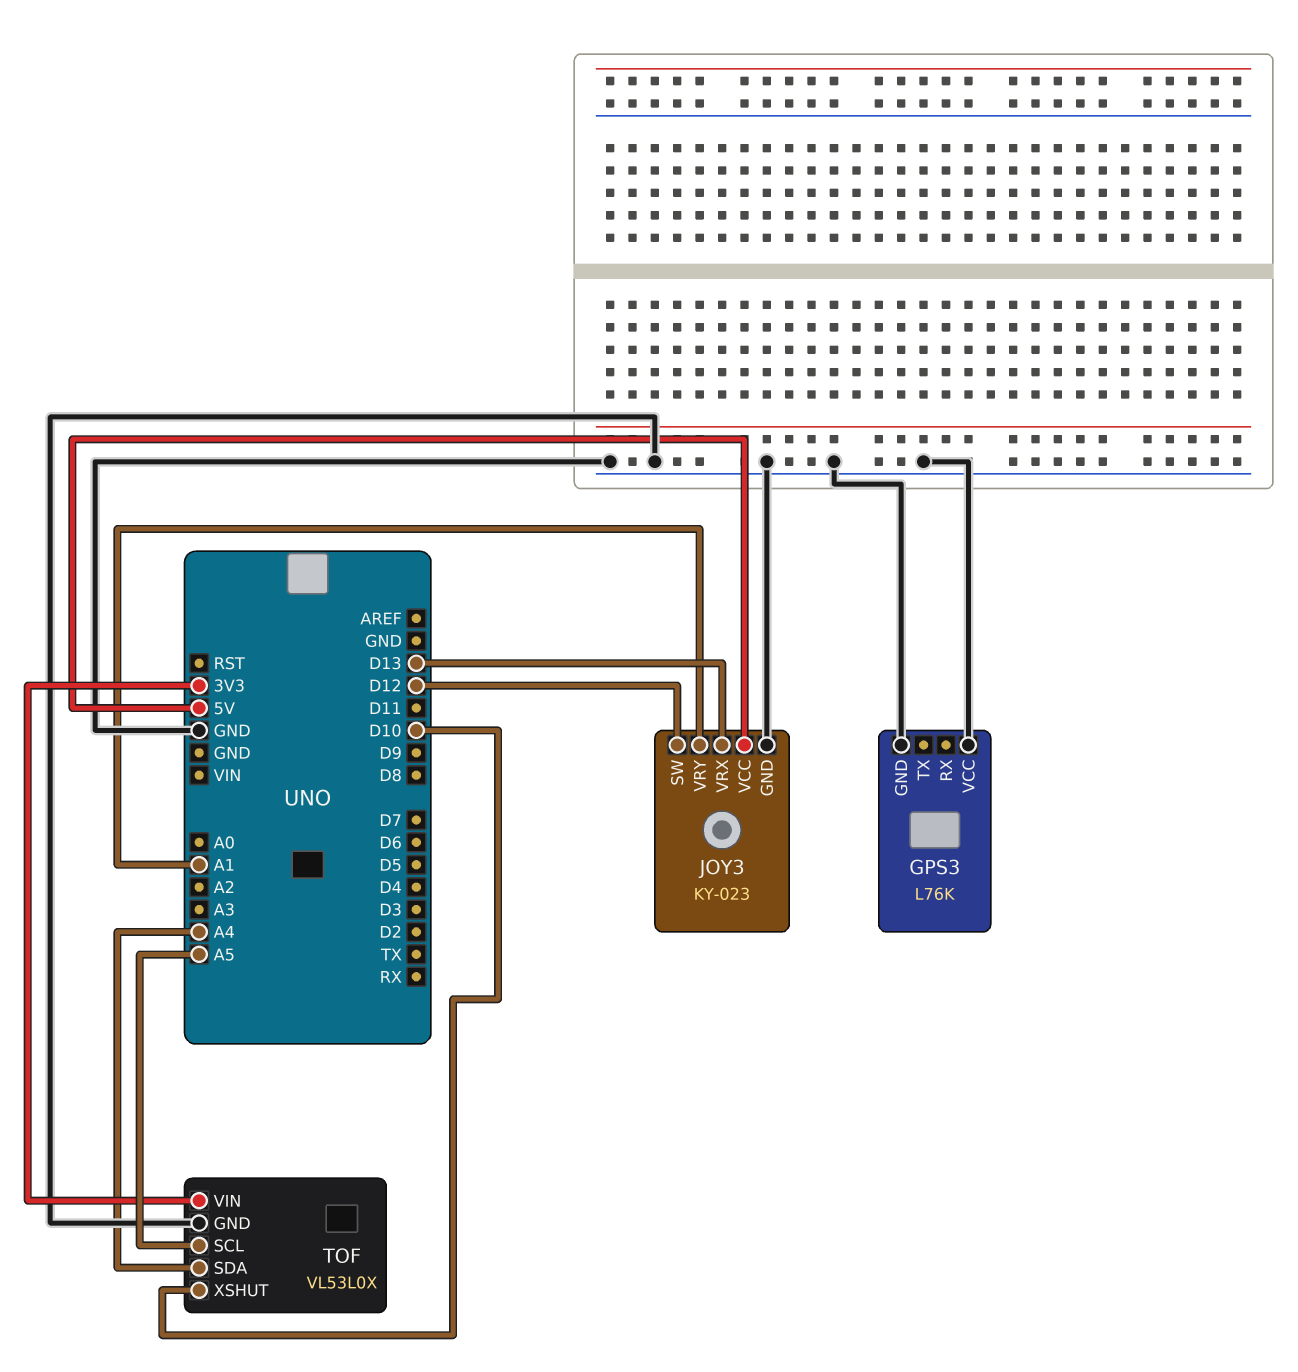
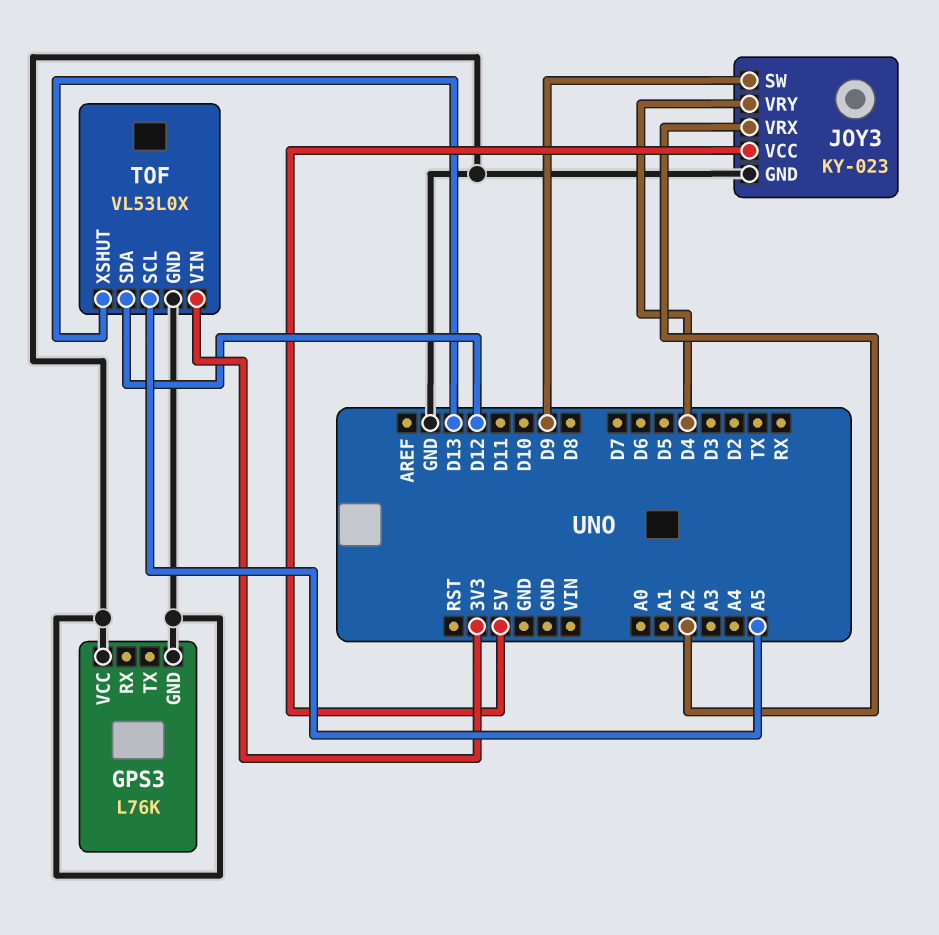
JOY3 pin SW: D12 -> D9
JOY3 pin VRX: D13 -> A2
JOY3 pin VRY: A1 -> D4
TOF pin SDA: A4 -> D12
TOF pin XSHUT: D10 -> D13

